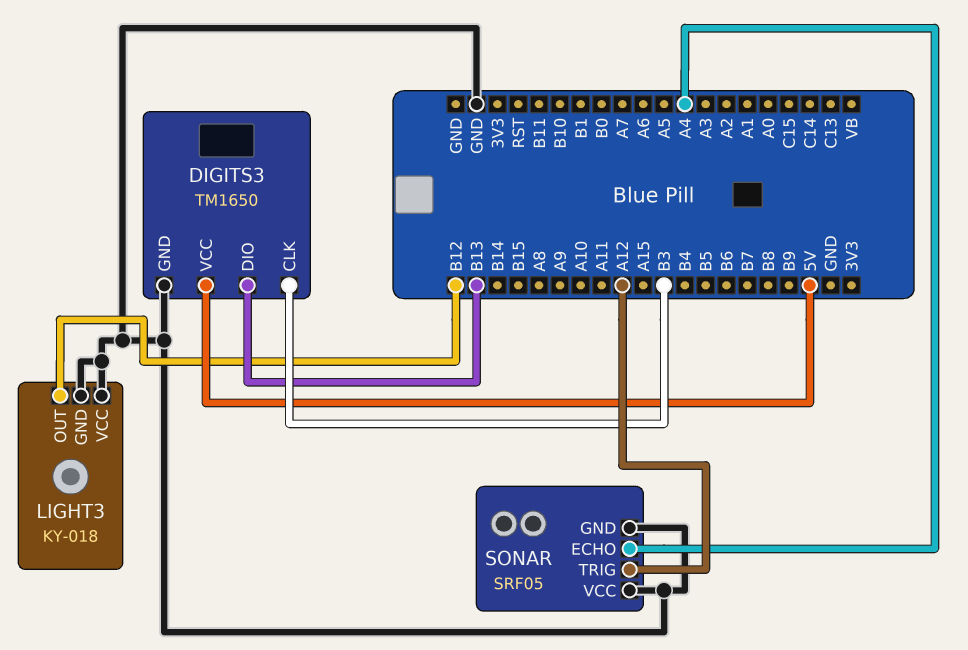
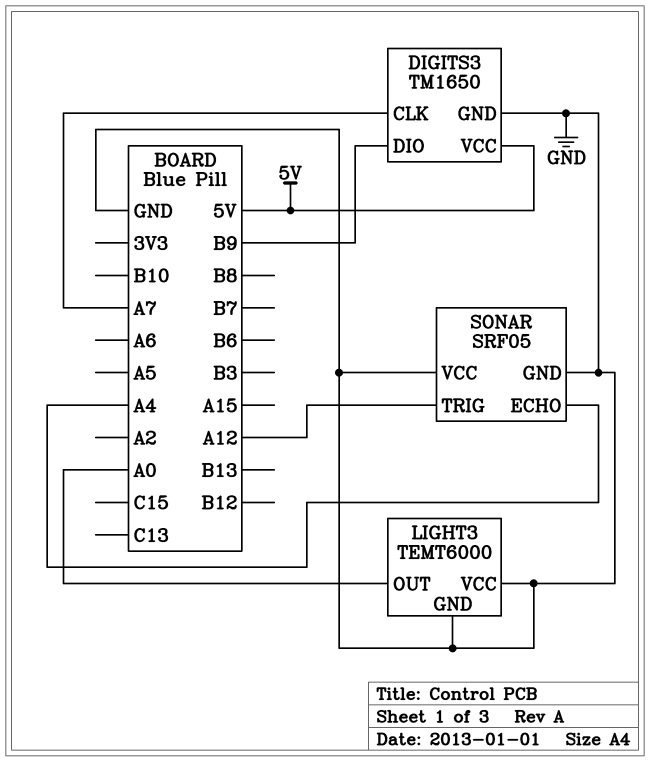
DIGITS3 pin CLK: B3 -> A7
DIGITS3 pin DIO: B13 -> B9
LIGHT3: KY-018 -> TEMT6000
LIGHT3 pin OUT: B12 -> A0

